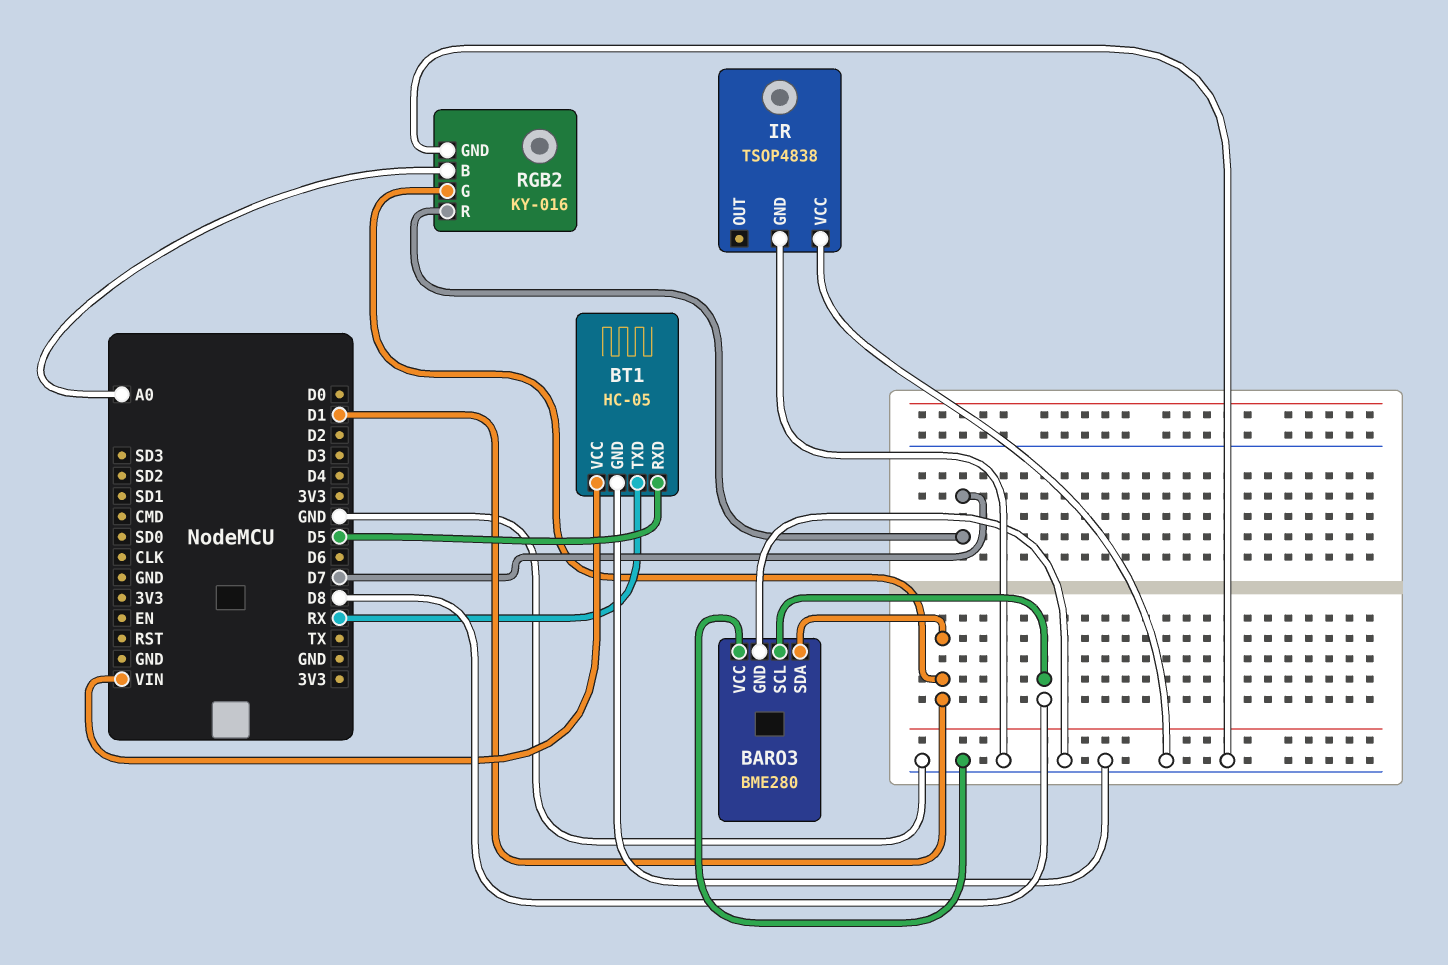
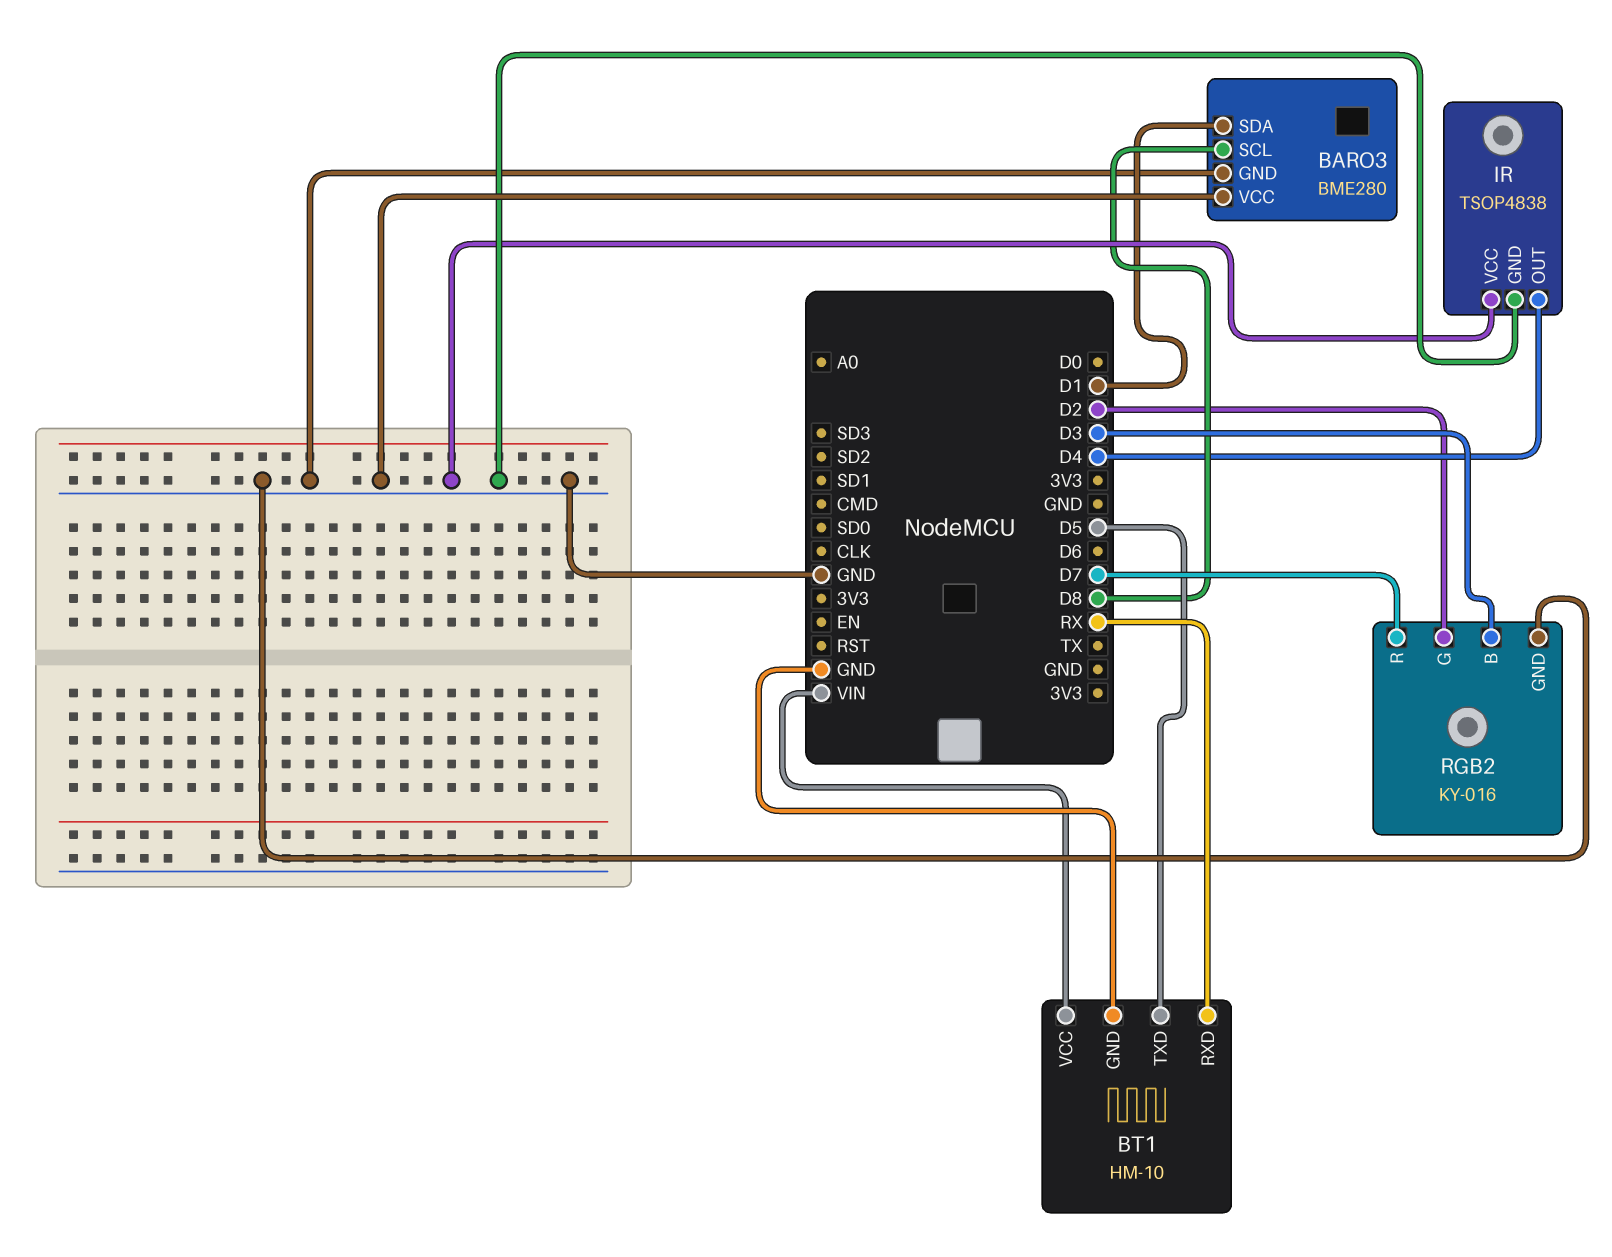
BT1: HC-05 -> HM-10
BT1 pin RXD: D5 -> RX
BT1 pin TXD: RX -> D5
IR pin OUT: none -> D4
RGB2 pin B: A0 -> D3
RGB2 pin G: D1 -> D2

